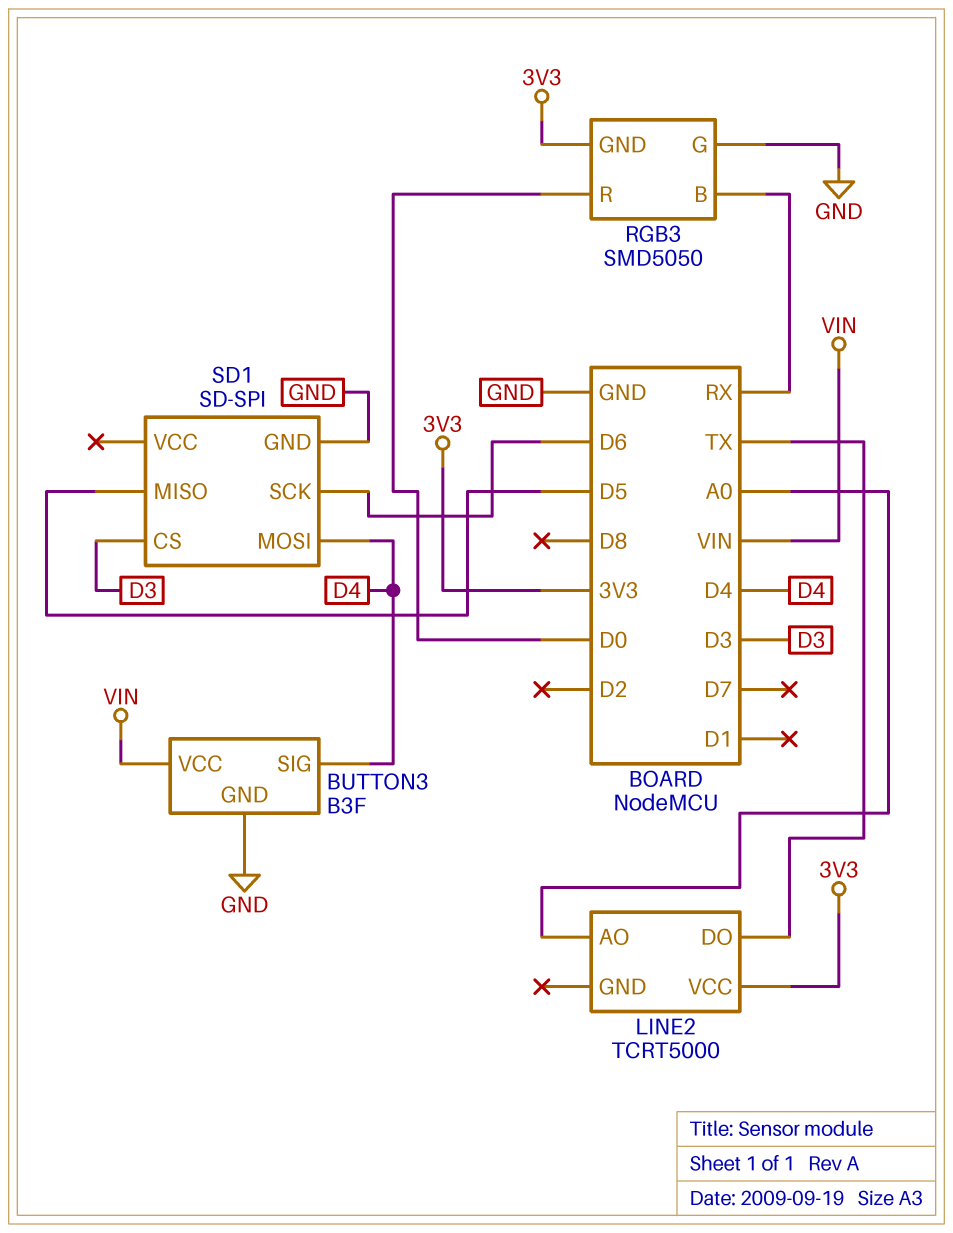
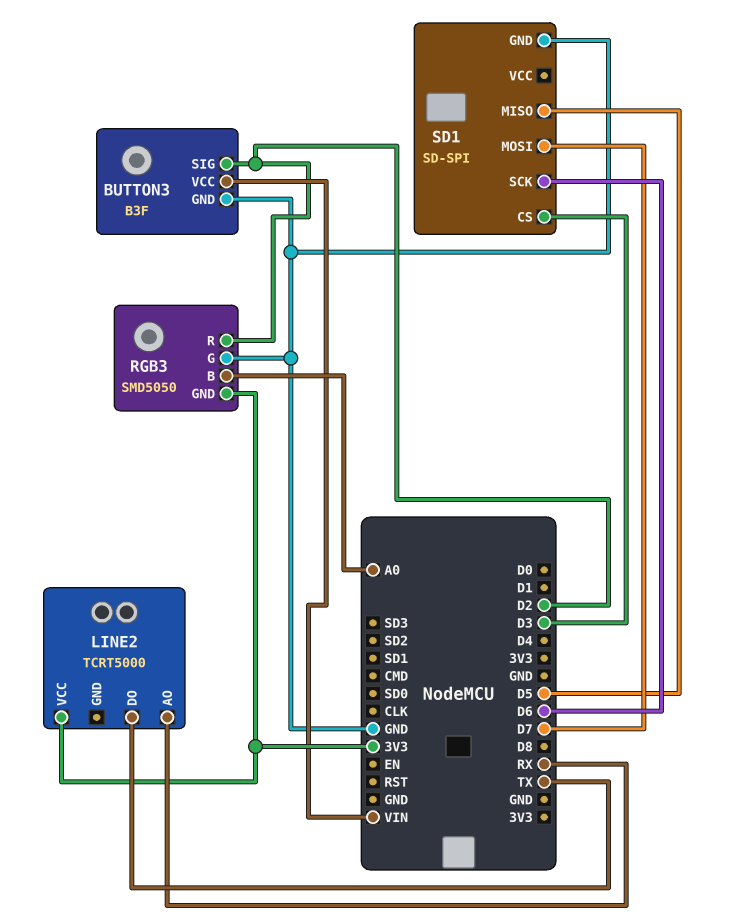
BUTTON3 pin SIG: D4 -> D2
LINE2 pin AO: A0 -> RX
RGB3 pin B: RX -> A0
RGB3 pin R: D0 -> D2
SD1 pin MOSI: D4 -> D7

